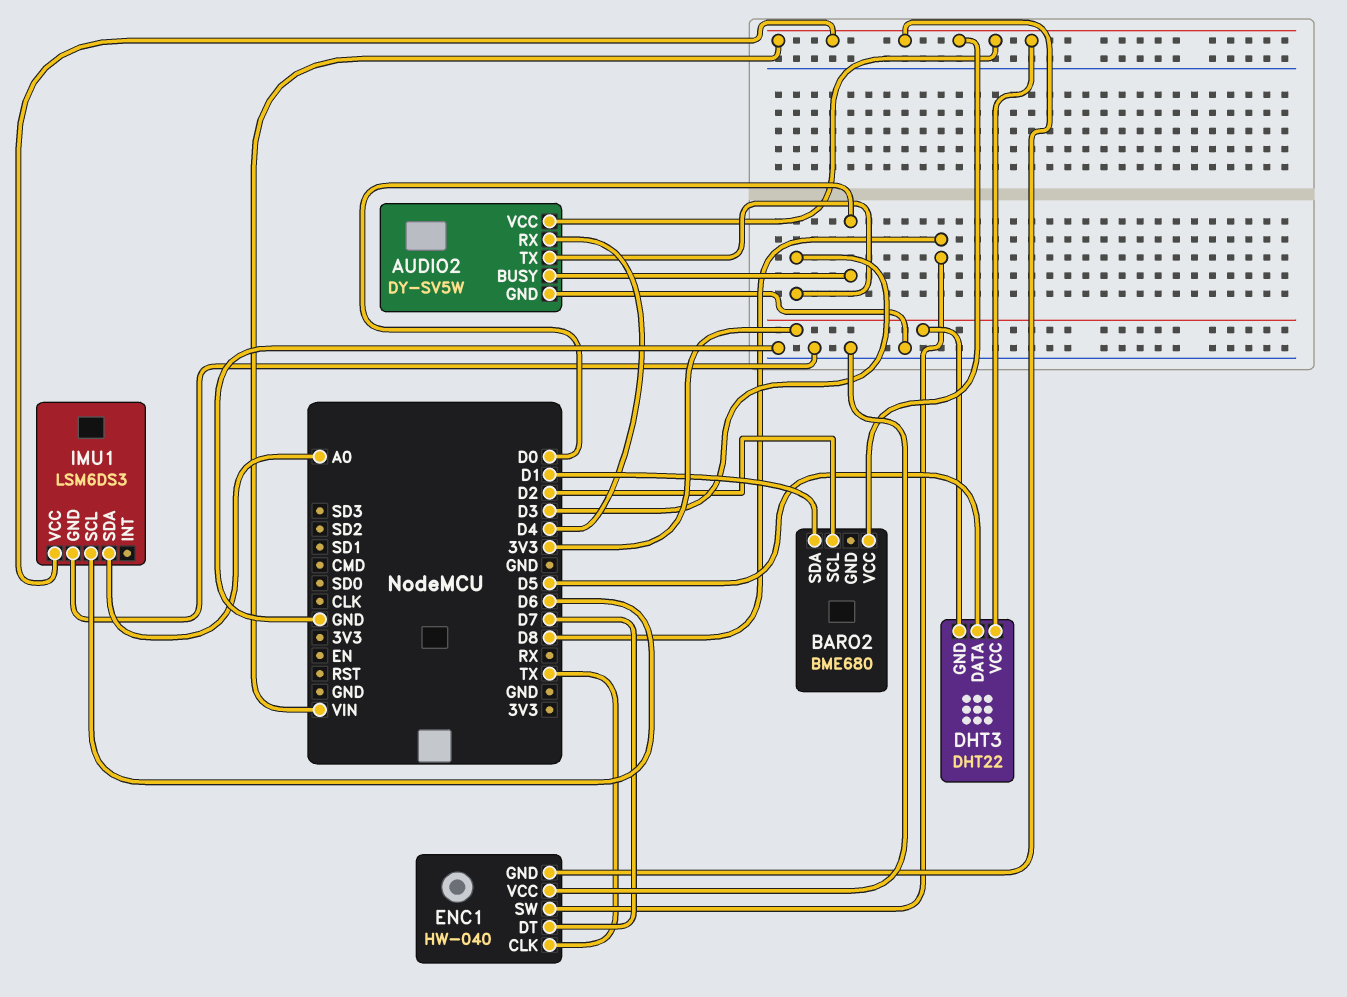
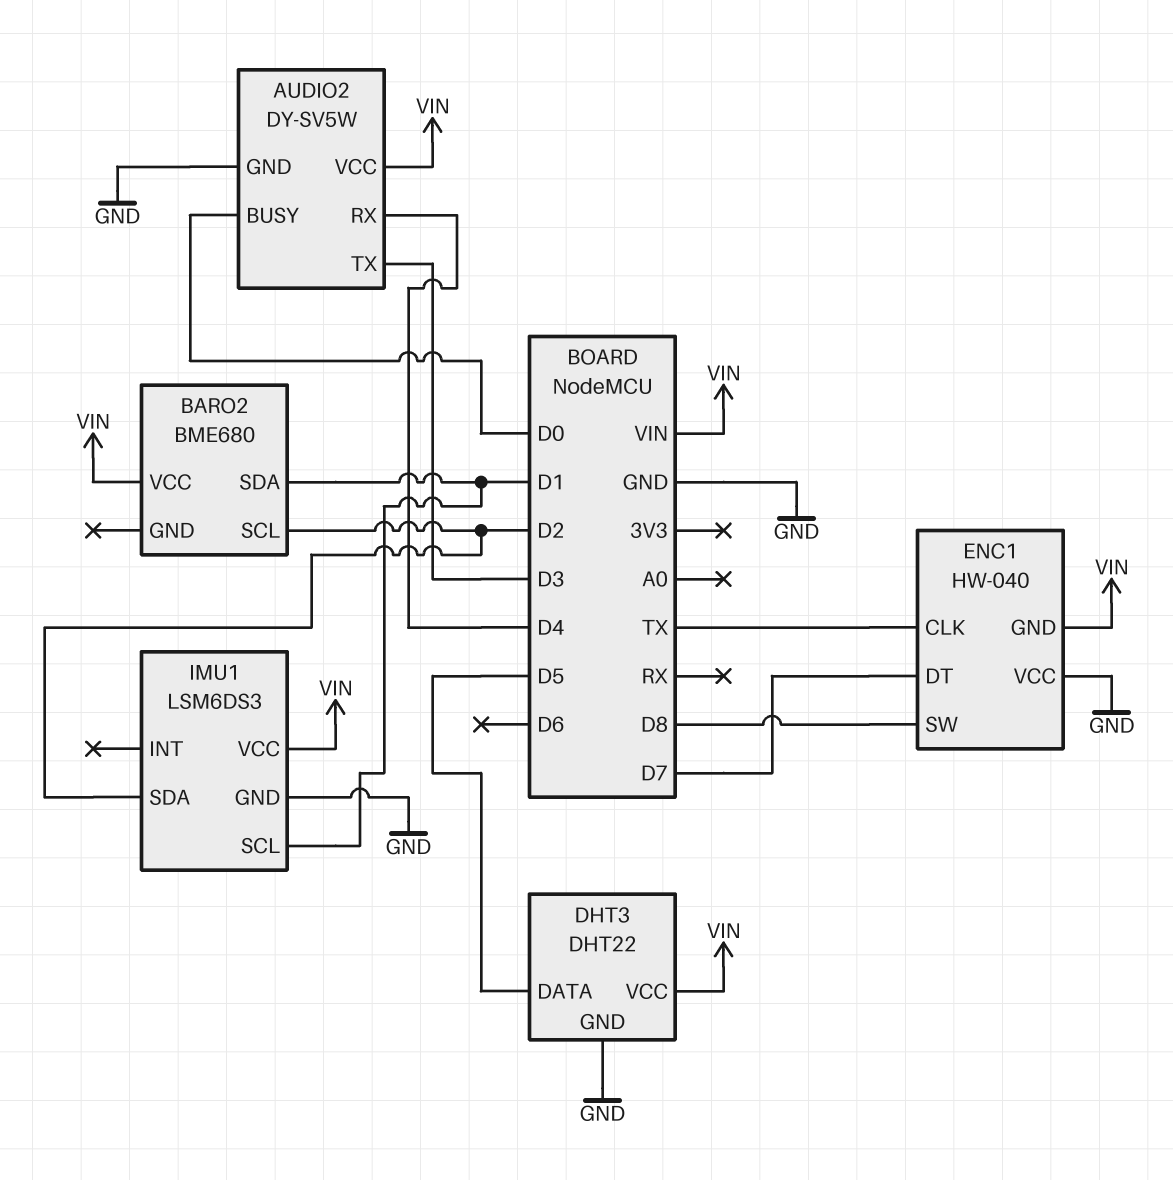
DHT3 pin GND: 3V3 -> GND
IMU1 pin SCL: D6 -> D1
IMU1 pin SDA: A0 -> D2

